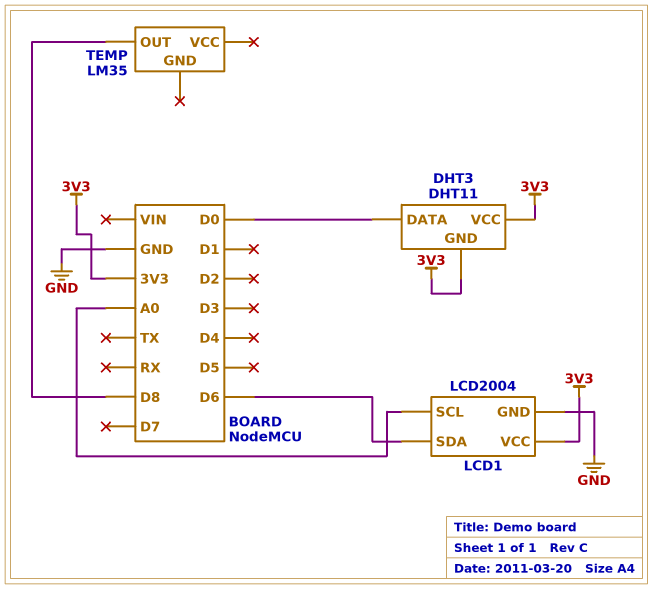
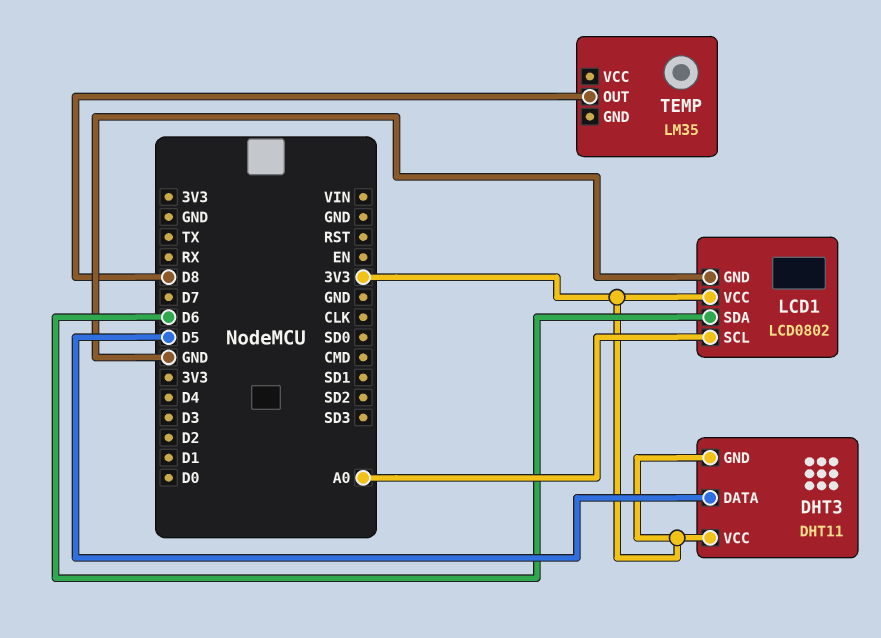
DHT3 pin DATA: D0 -> D5
LCD1: LCD2004 -> LCD0802

